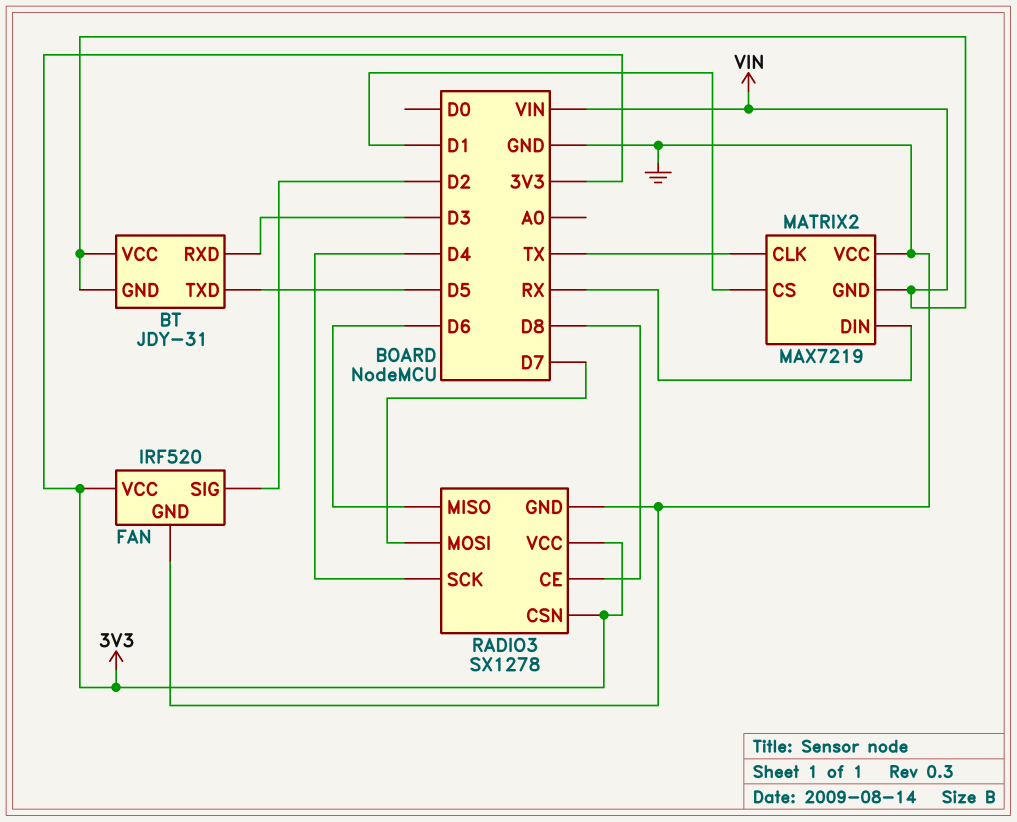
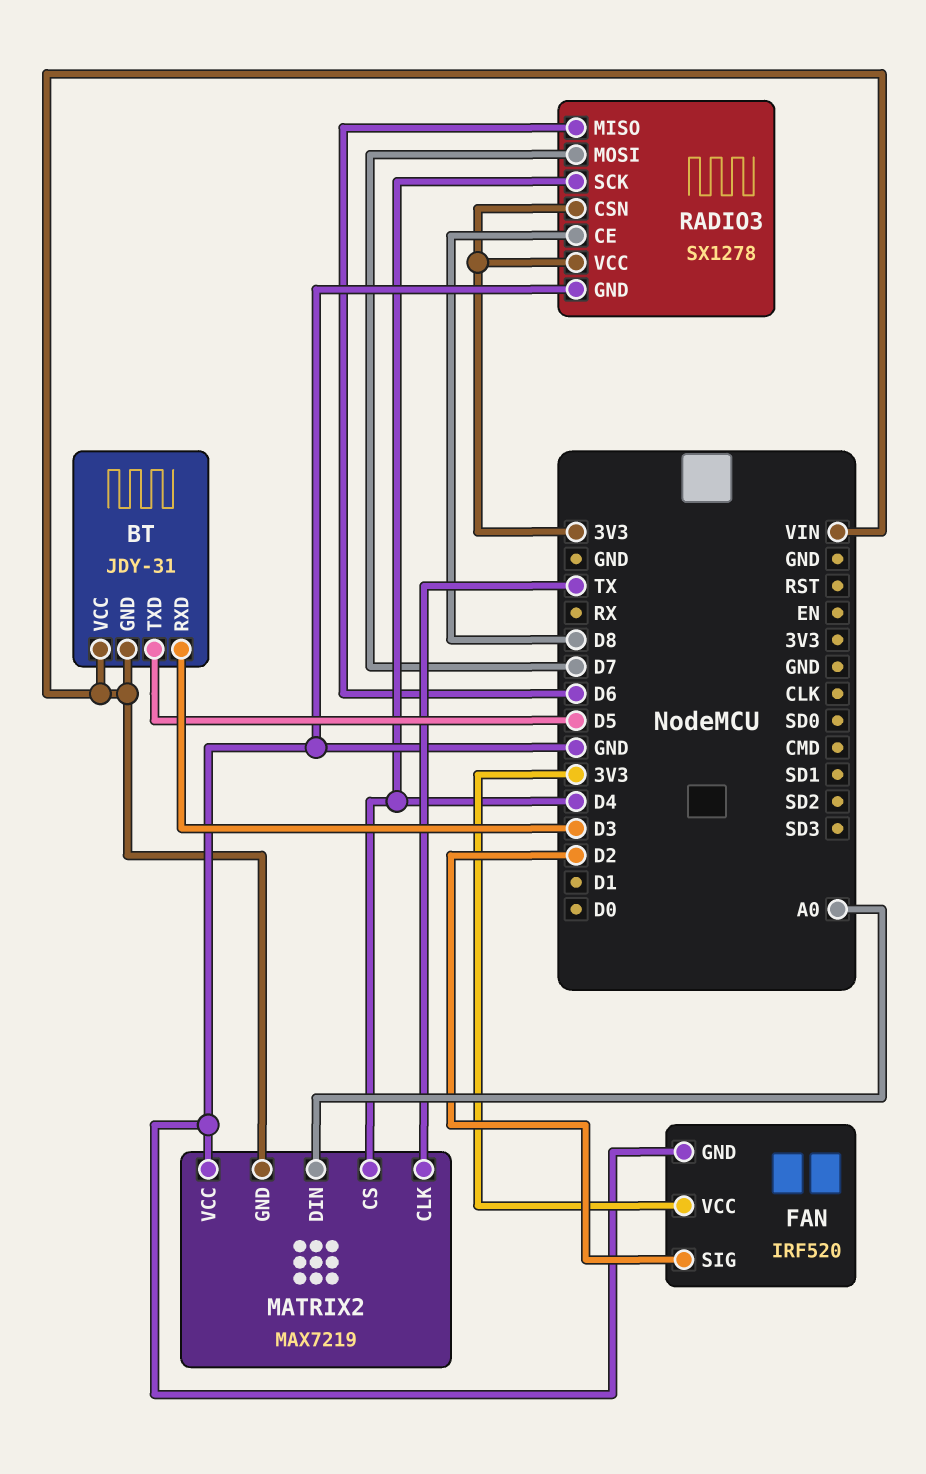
MATRIX2 pin CS: D1 -> D4
MATRIX2 pin DIN: RX -> A0

